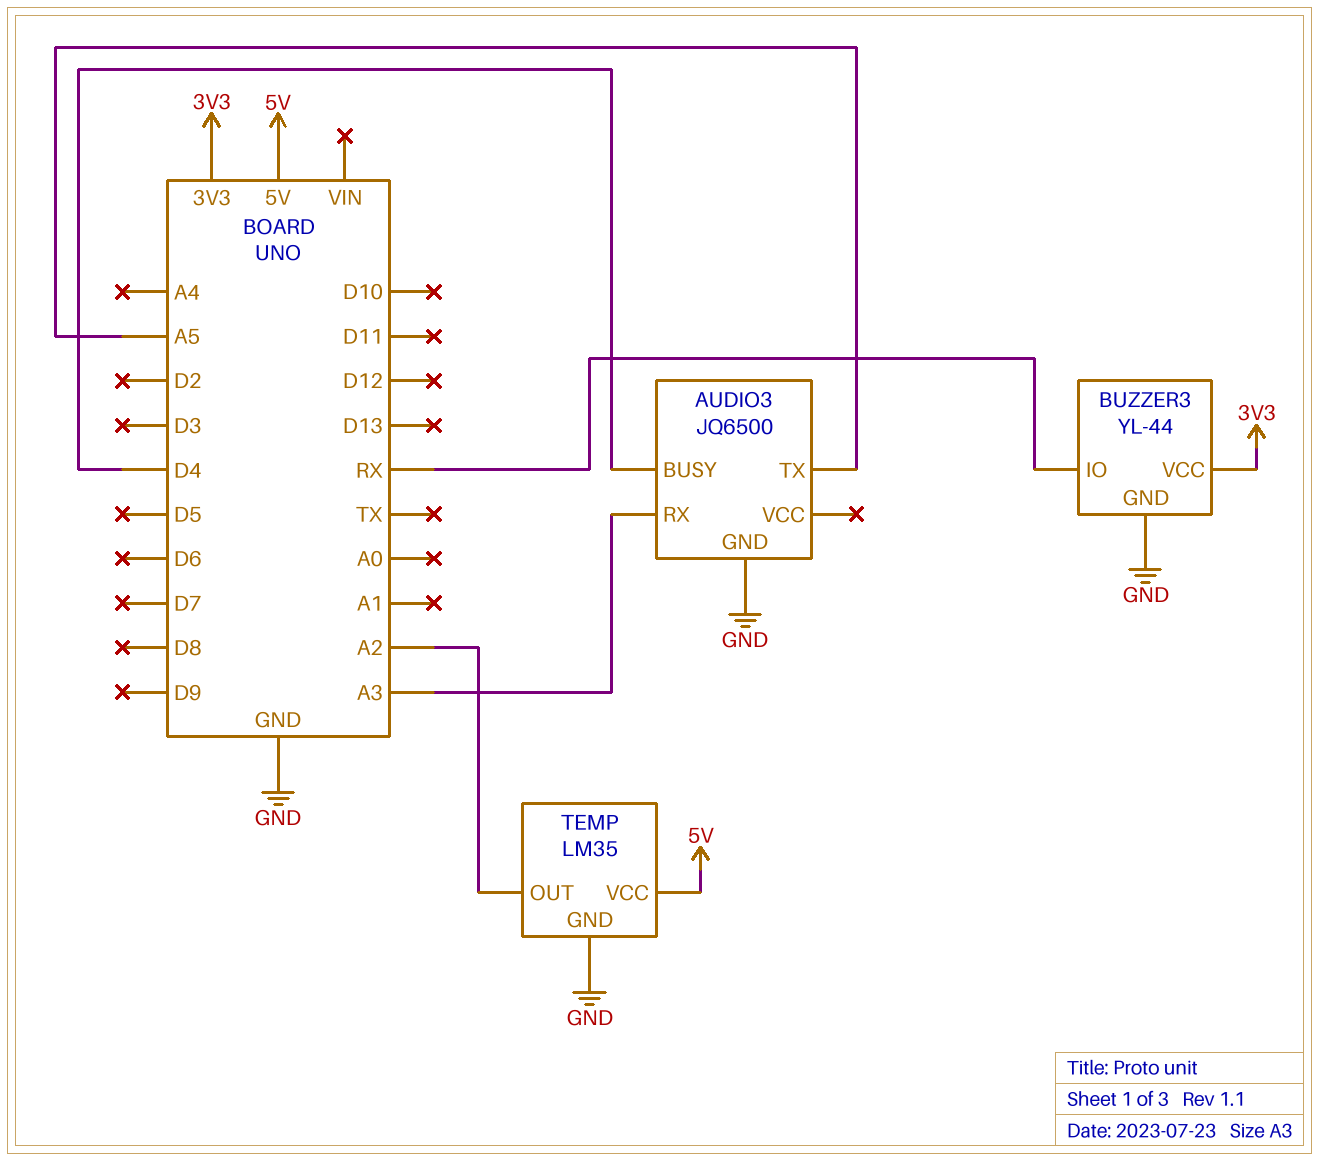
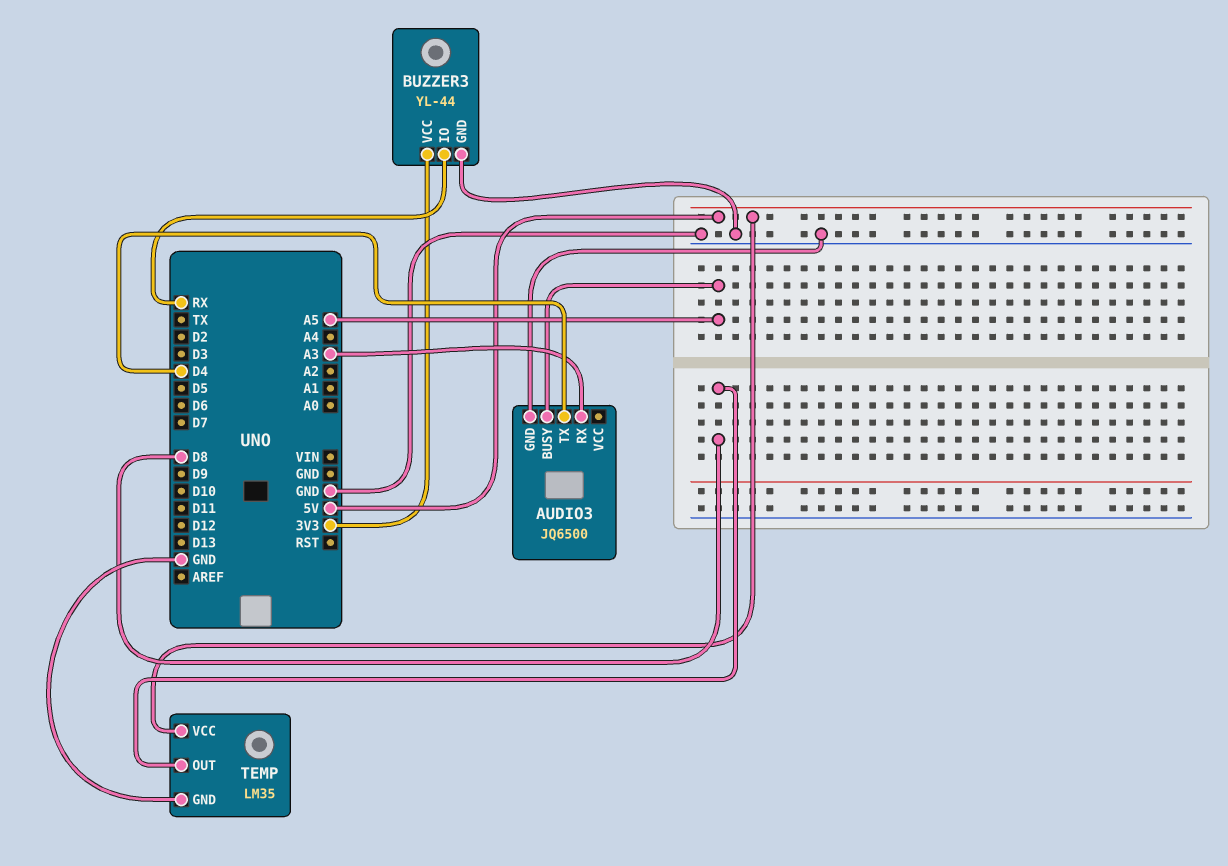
AUDIO3 pin BUSY: D4 -> A5
AUDIO3 pin TX: A5 -> D4
TEMP pin OUT: A2 -> D8

